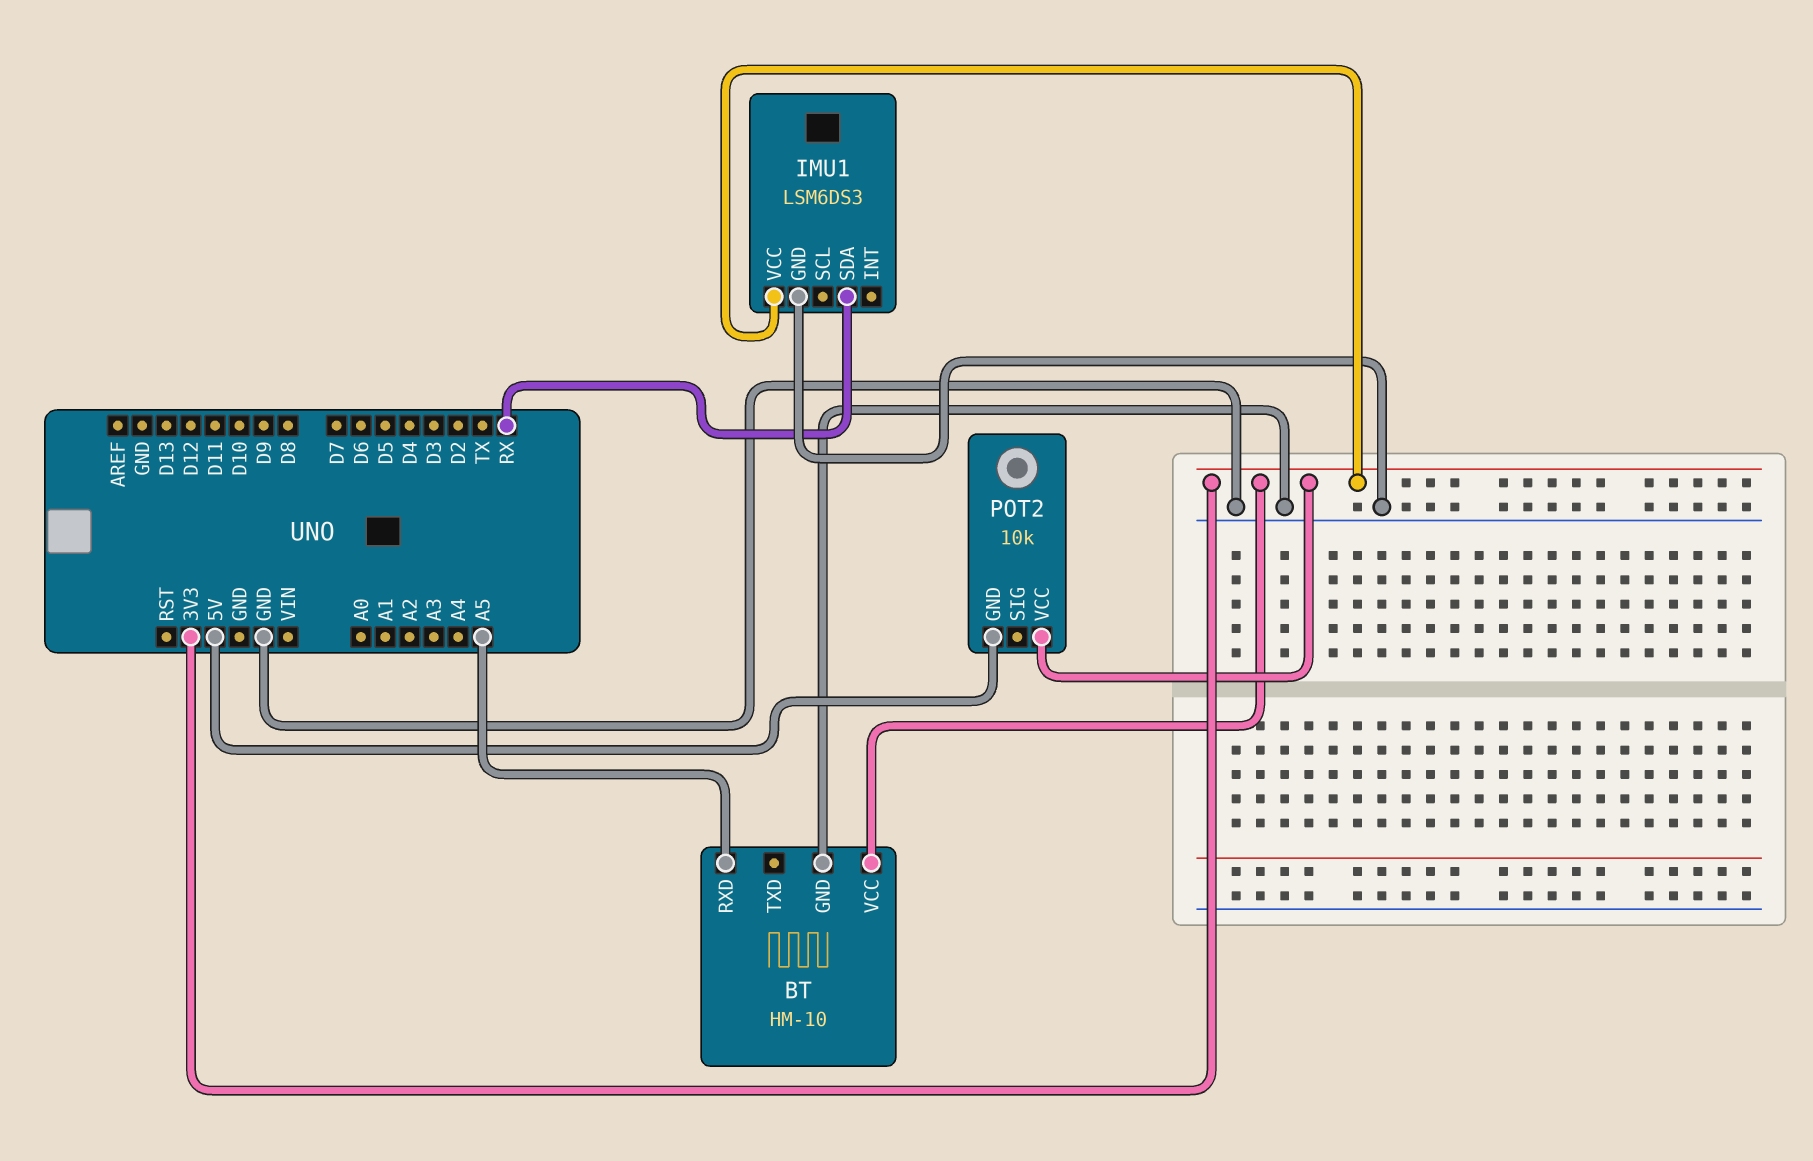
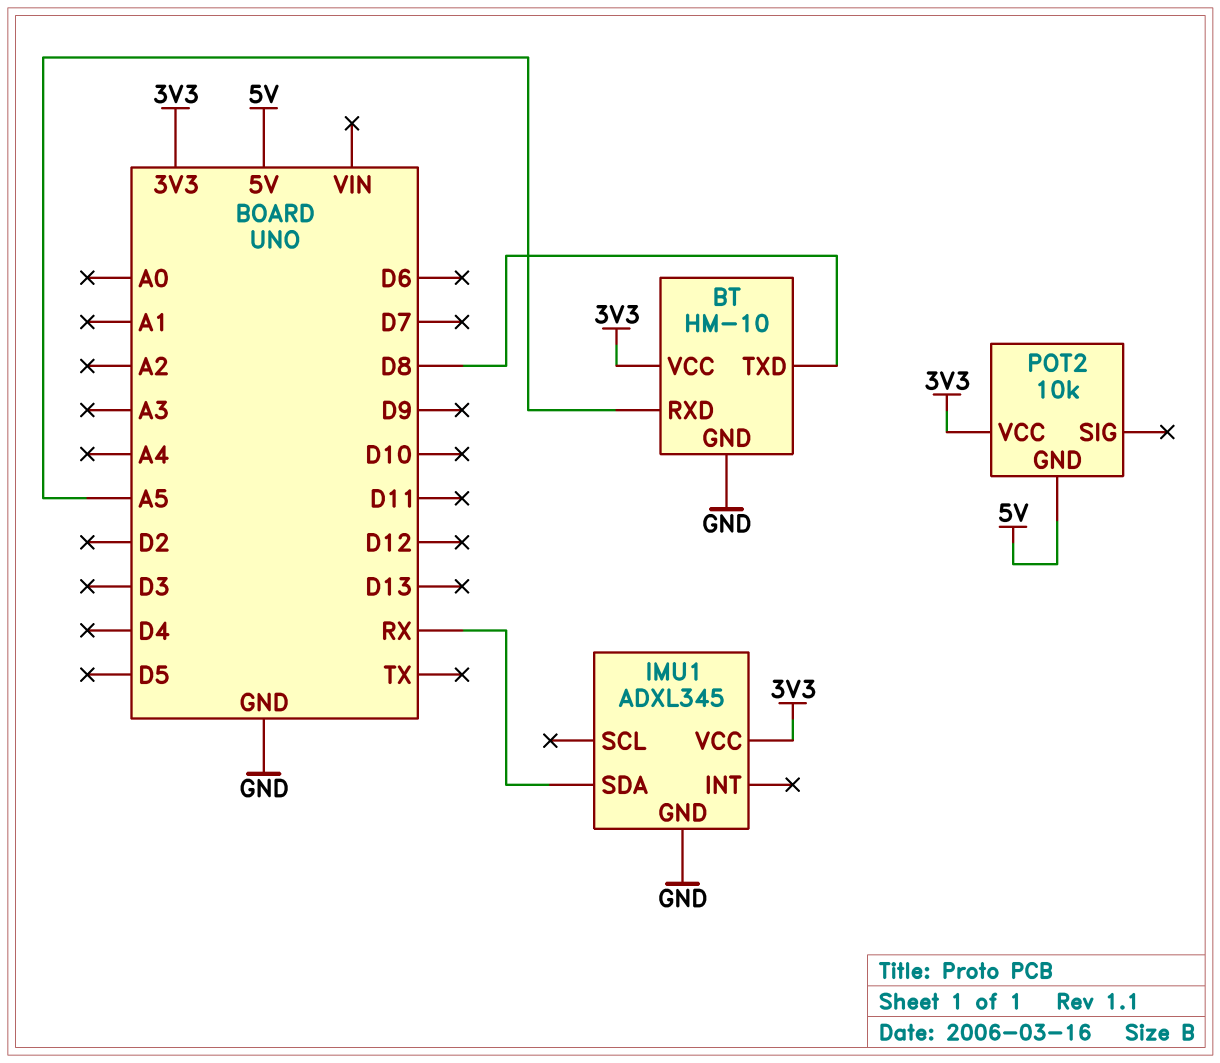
BT pin TXD: none -> D8
IMU1: LSM6DS3 -> ADXL345

